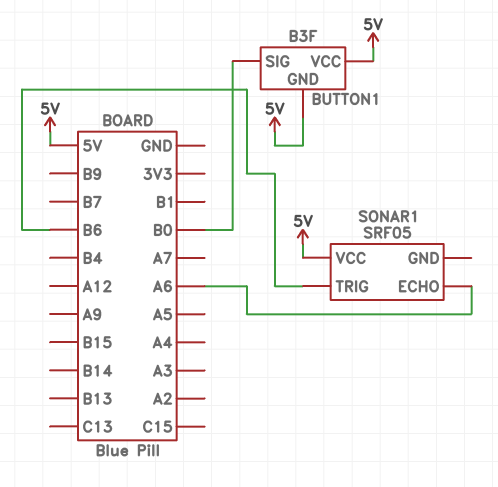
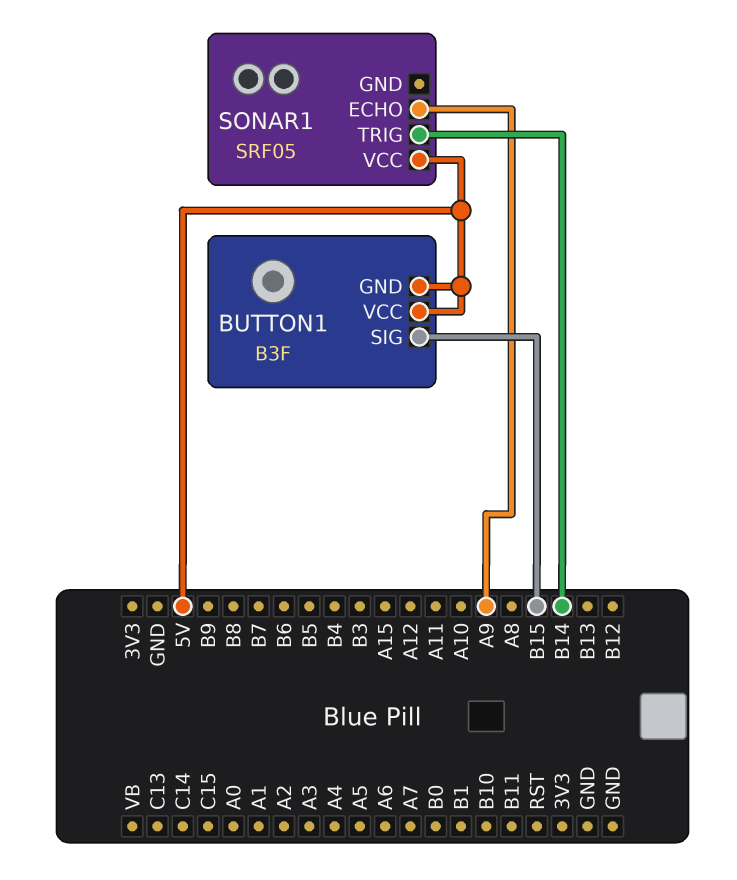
BUTTON1 pin SIG: B0 -> B15
SONAR1 pin ECHO: A6 -> A9
SONAR1 pin TRIG: B6 -> B14

